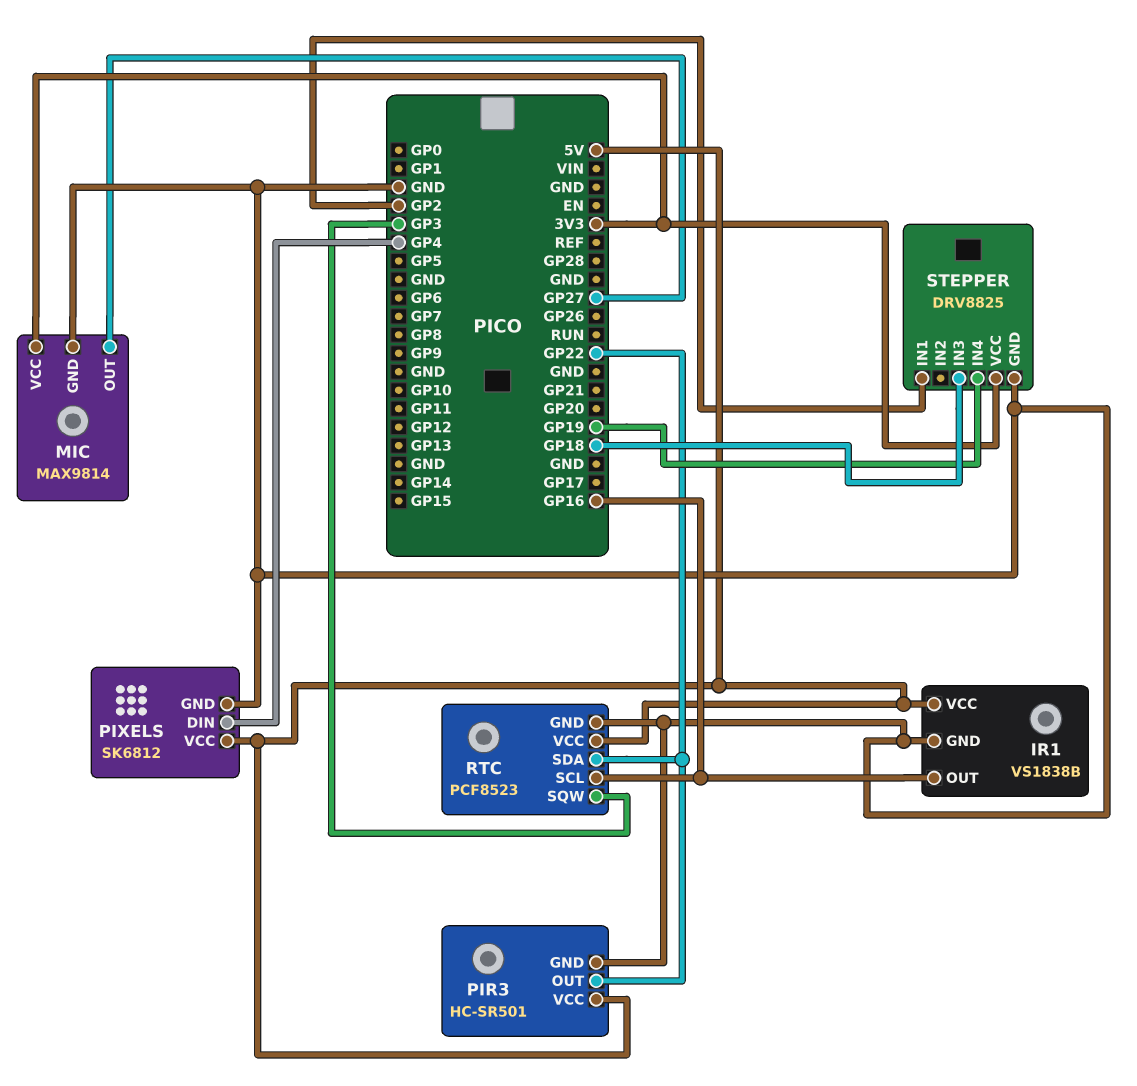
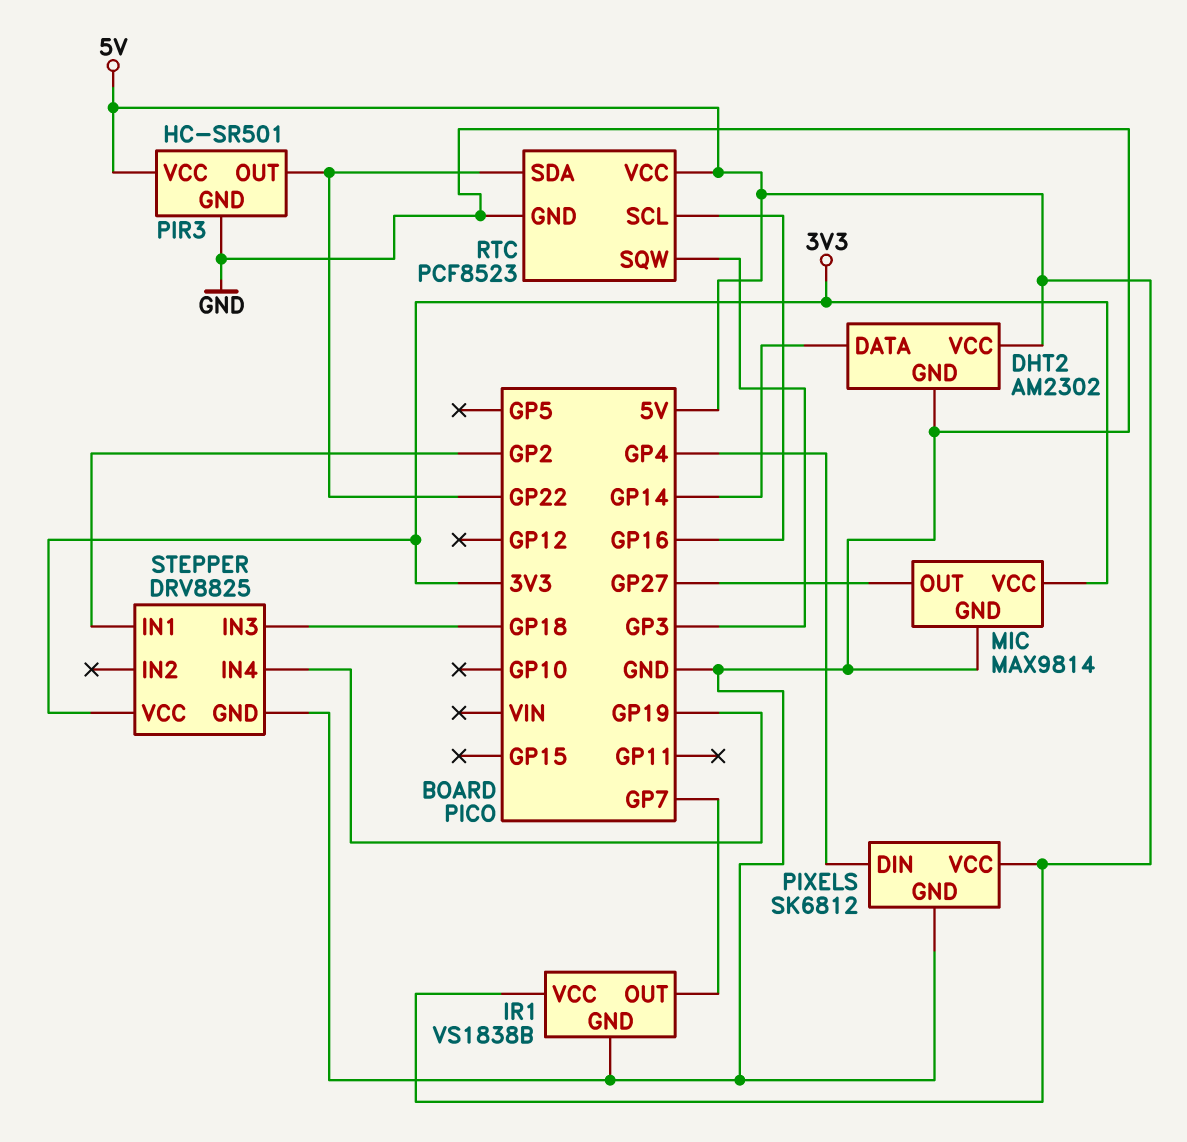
DHT2: none -> AM2302
DHT2 pin DATA: none -> GP14
DHT2 pin GND: none -> GND
DHT2 pin VCC: none -> 5V
IR1 pin OUT: GP16 -> GP7

